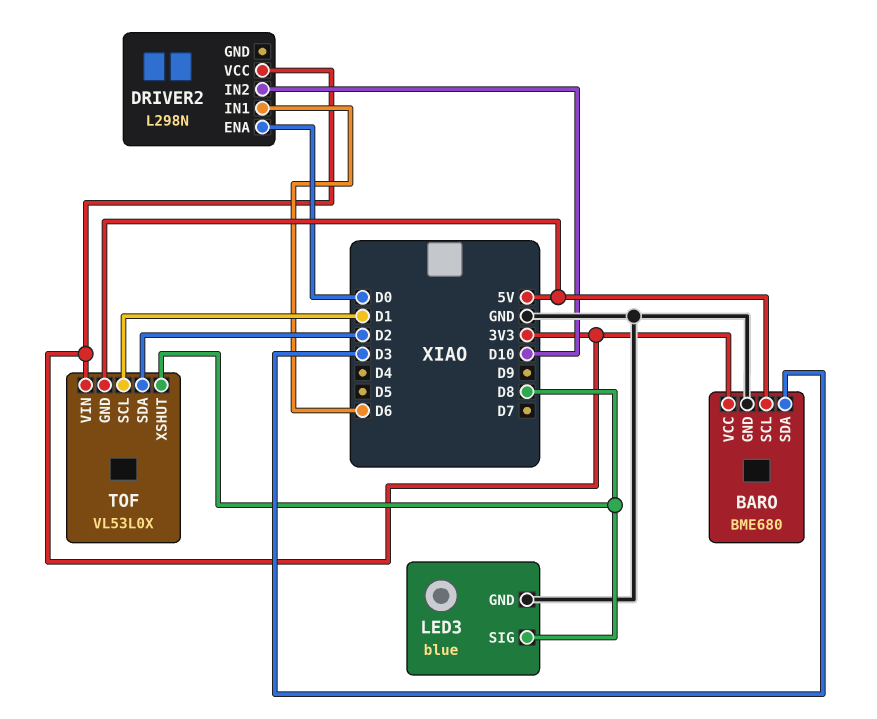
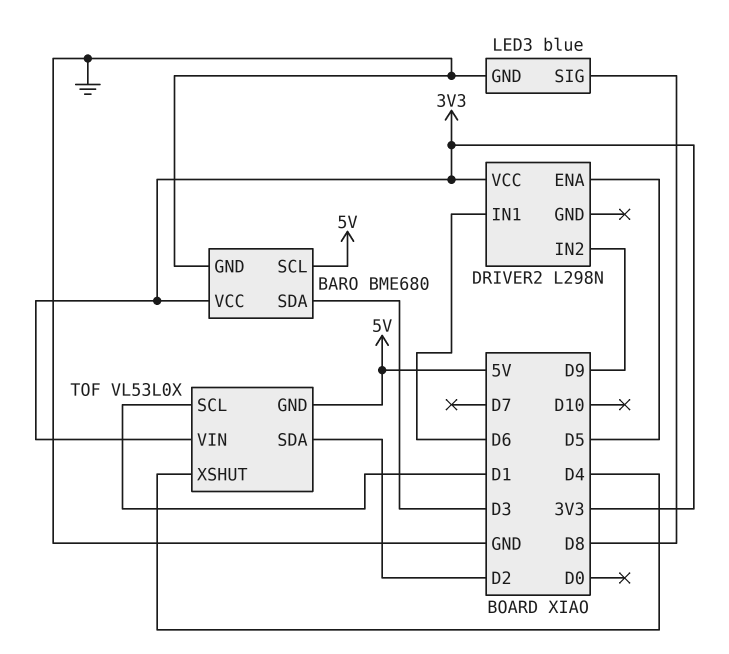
DRIVER2 pin ENA: D0 -> D5
DRIVER2 pin IN2: D10 -> D9
TOF pin XSHUT: D8 -> D4

